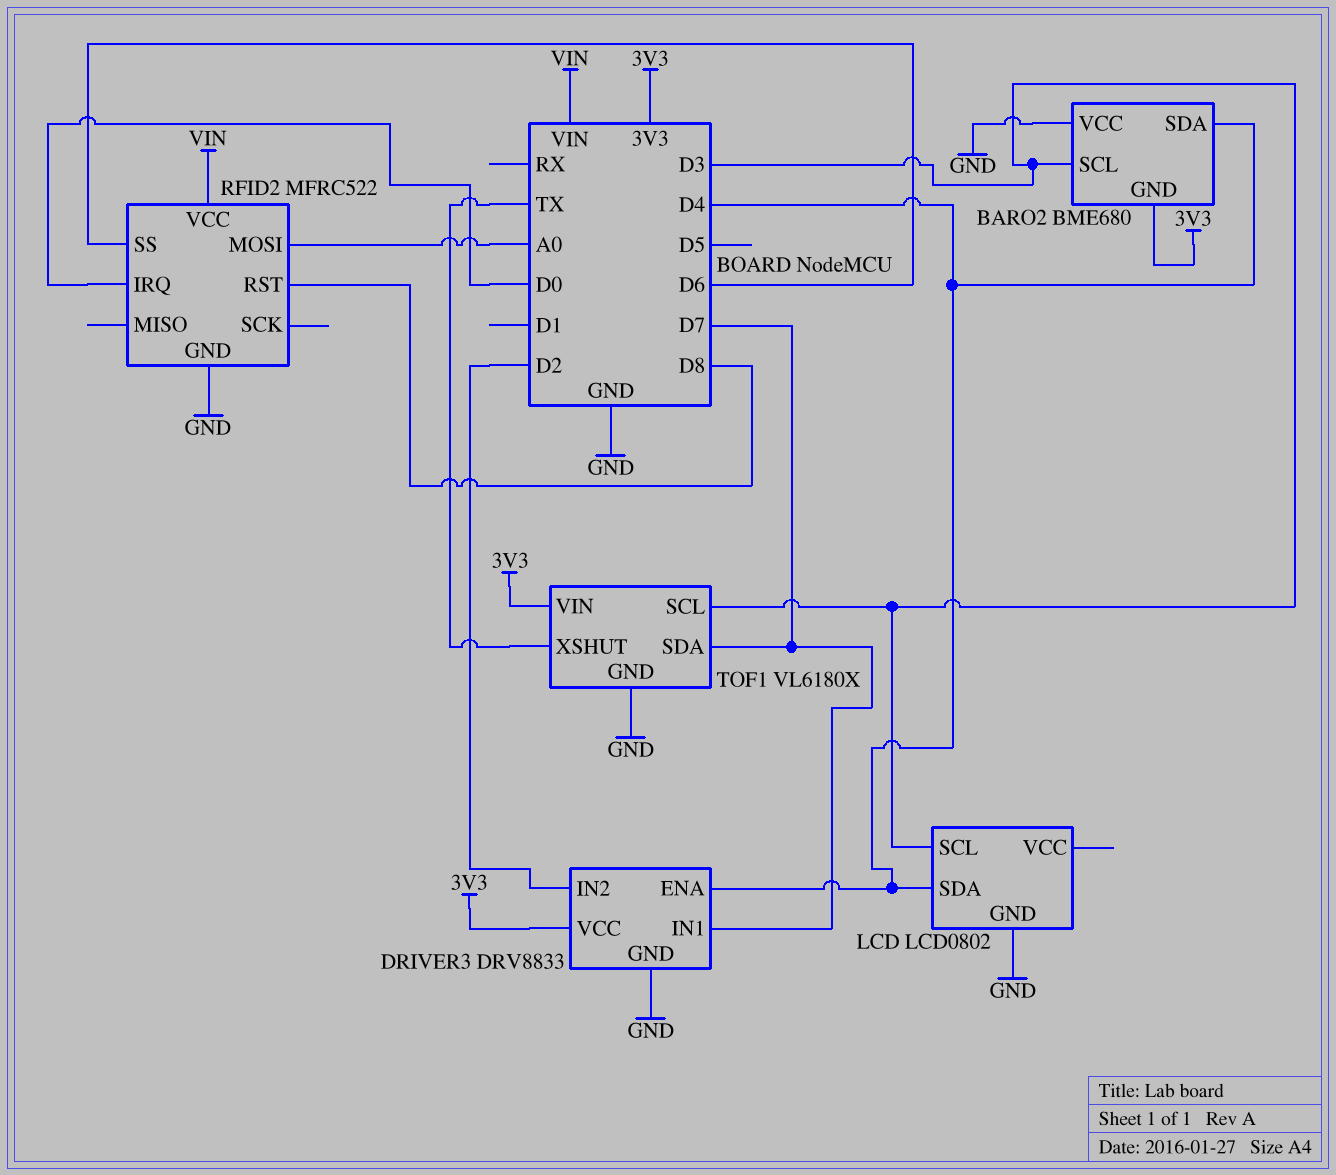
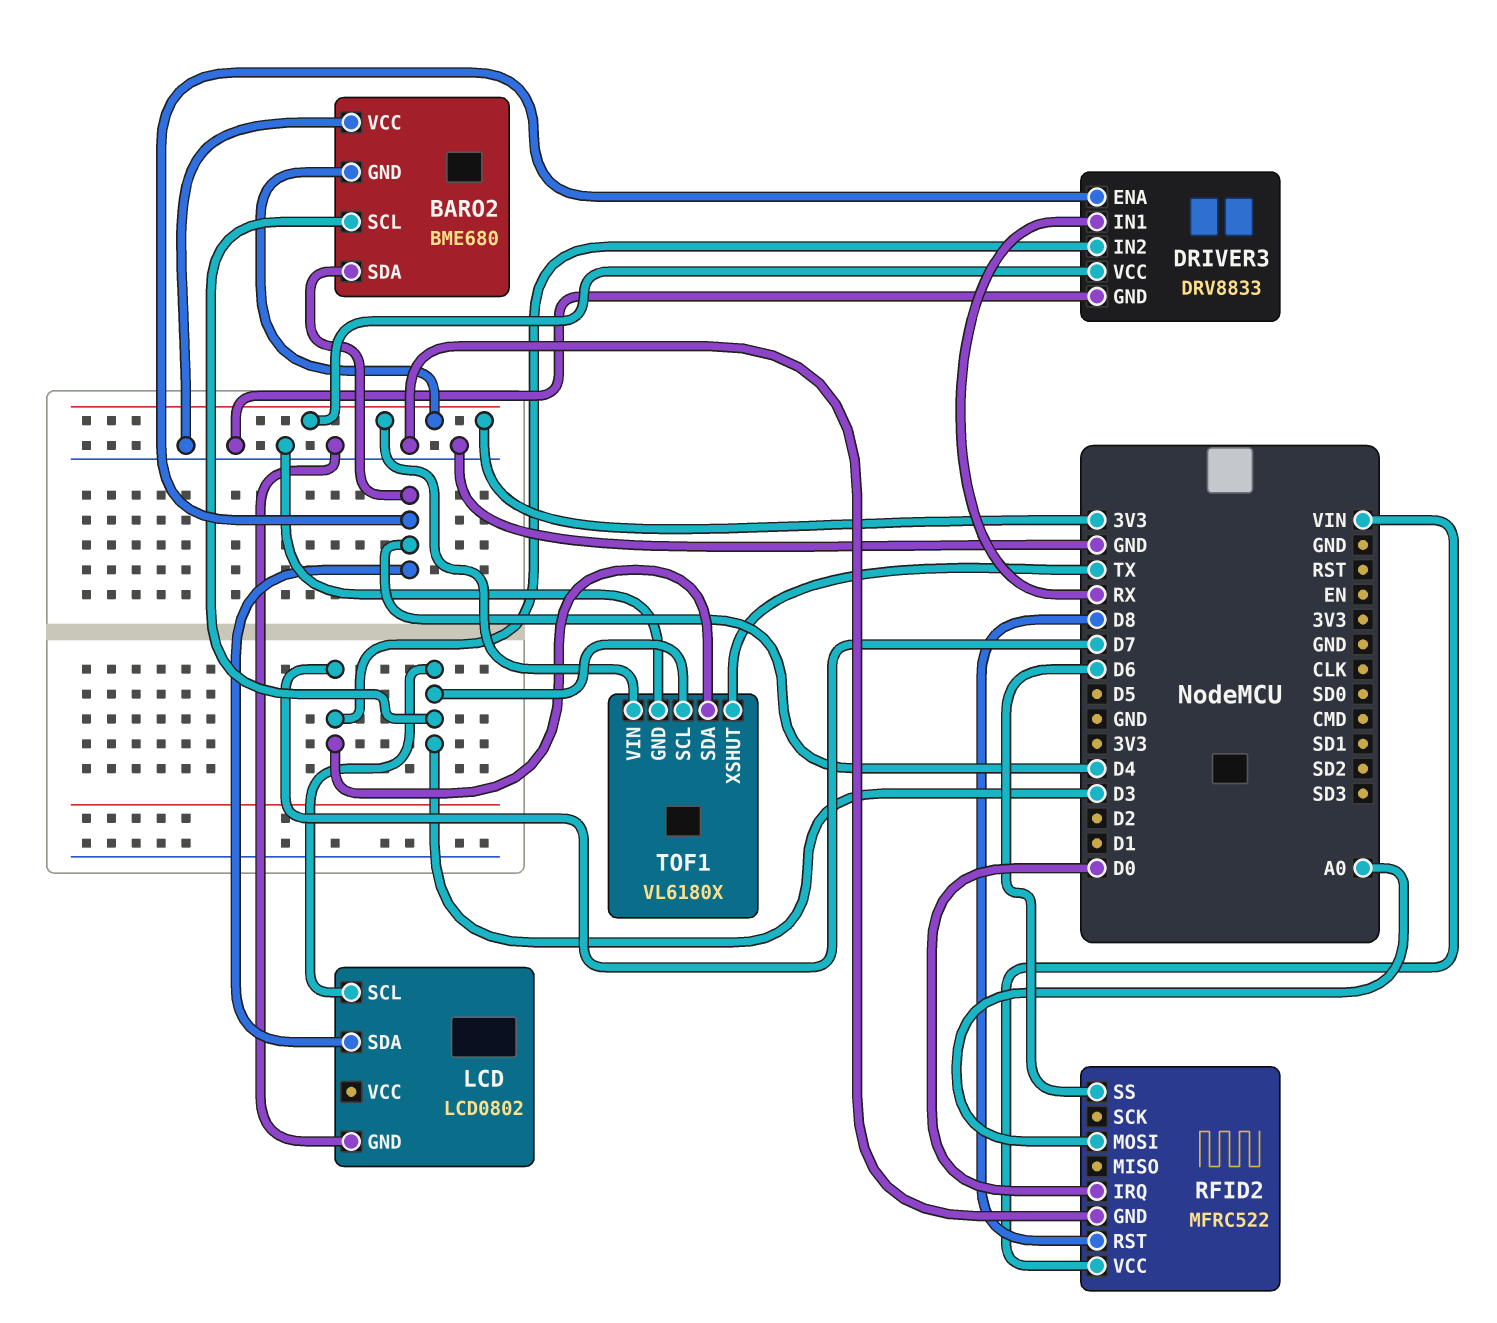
DRIVER3 pin IN1: D7 -> RX
DRIVER3 pin IN2: D2 -> D7

